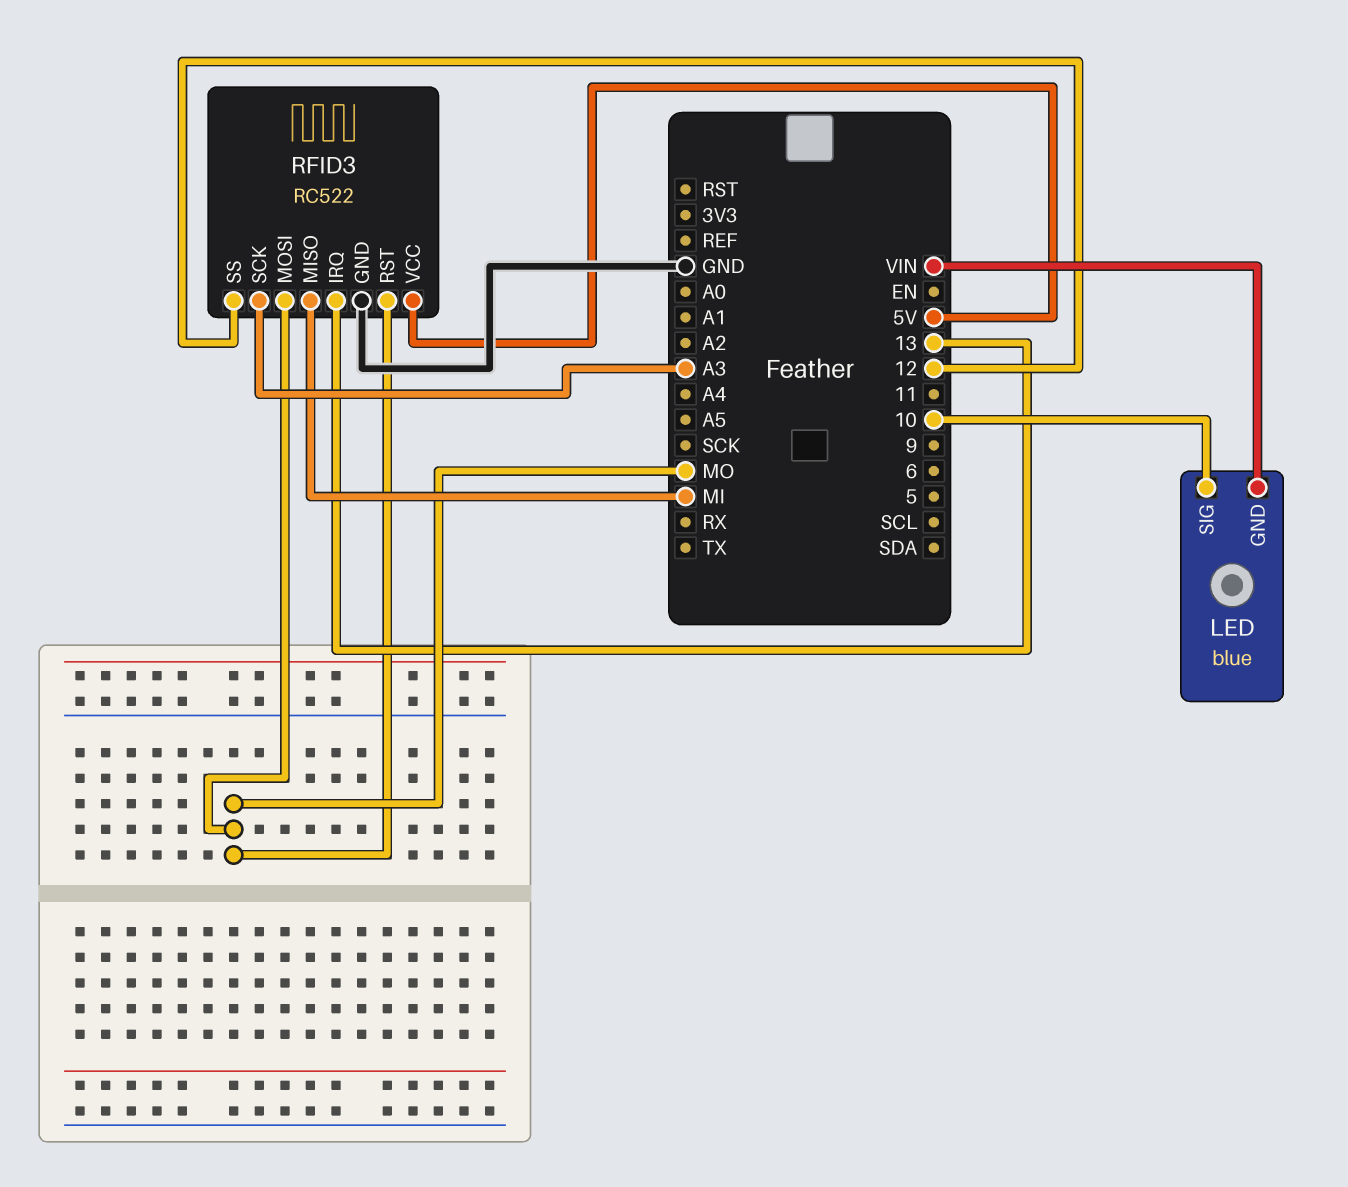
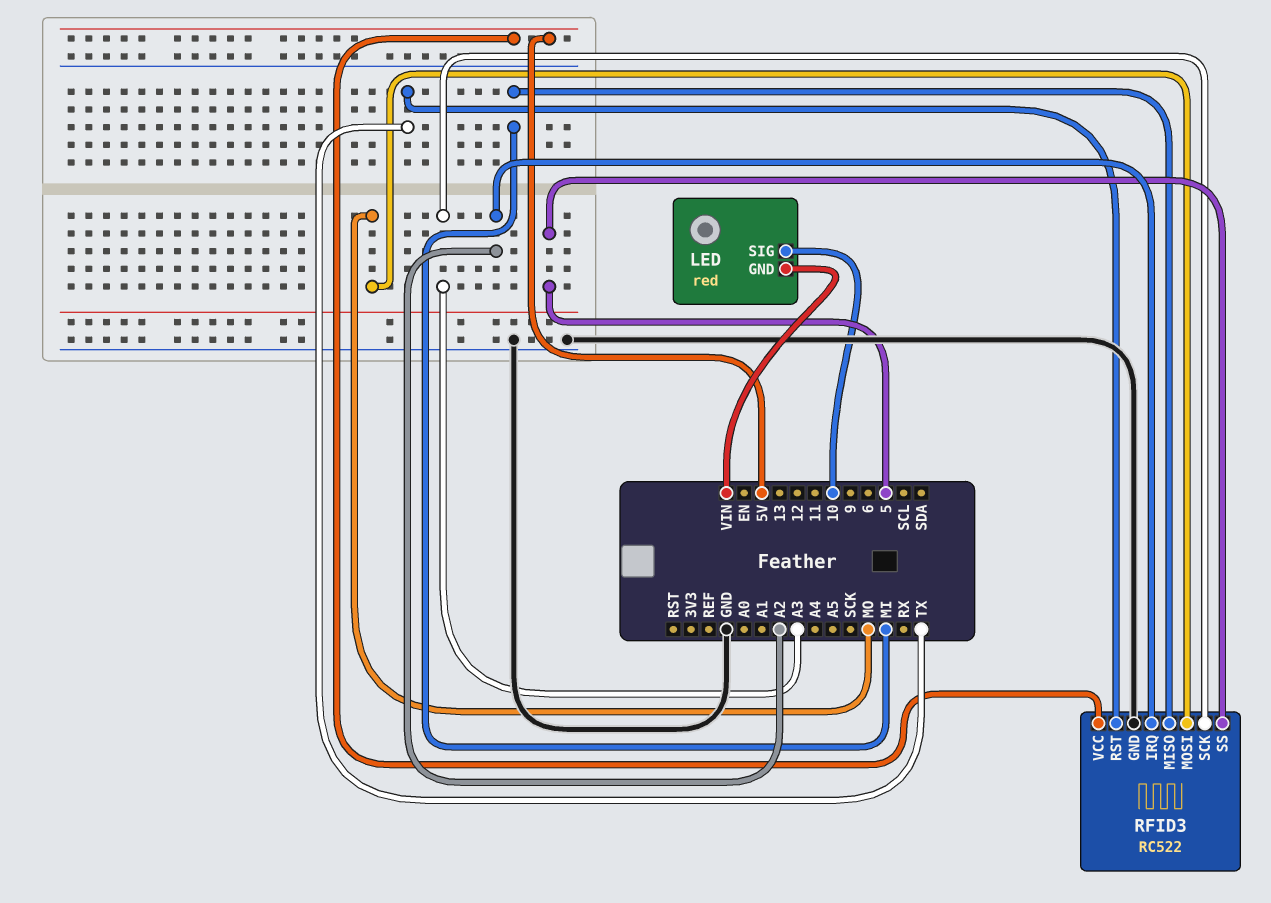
LED: blue -> red
RFID3 pin IRQ: 13 -> A2
RFID3 pin RST: MO -> TX
RFID3 pin SS: 12 -> 5

